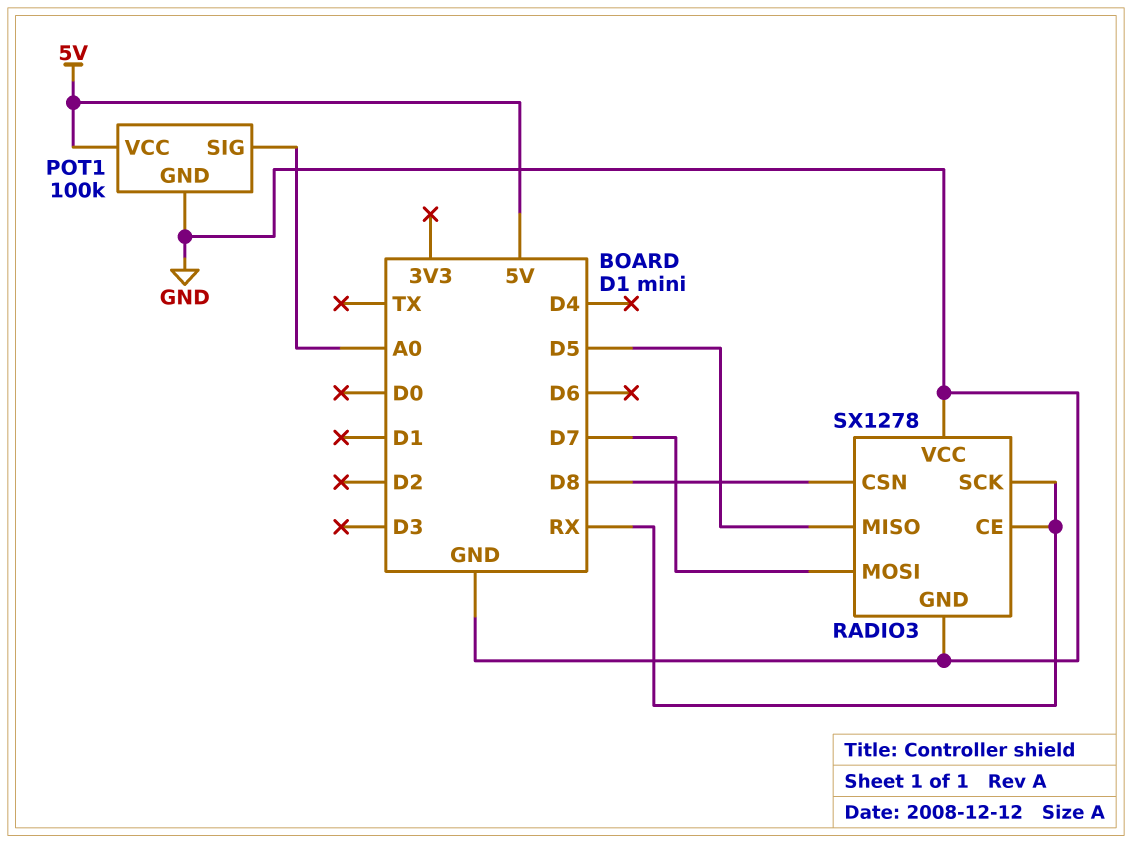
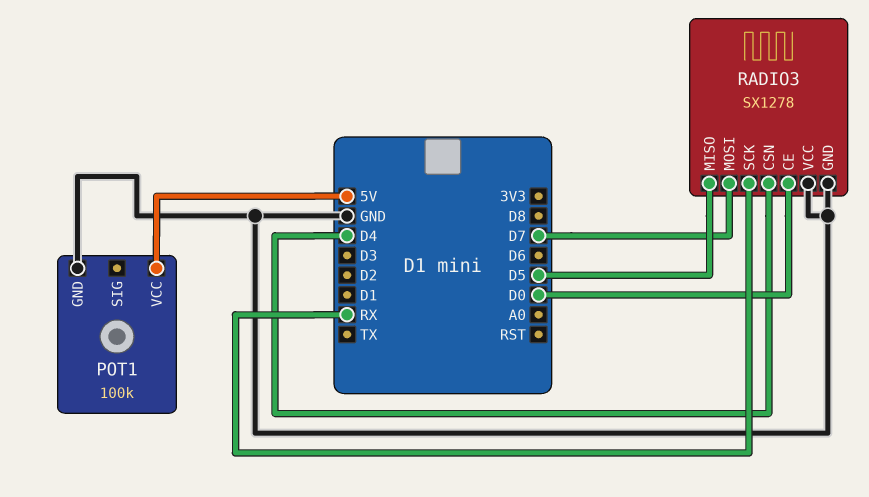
POT1 pin SIG: A0 -> none
RADIO3 pin CE: RX -> D0
RADIO3 pin CSN: D8 -> D4

